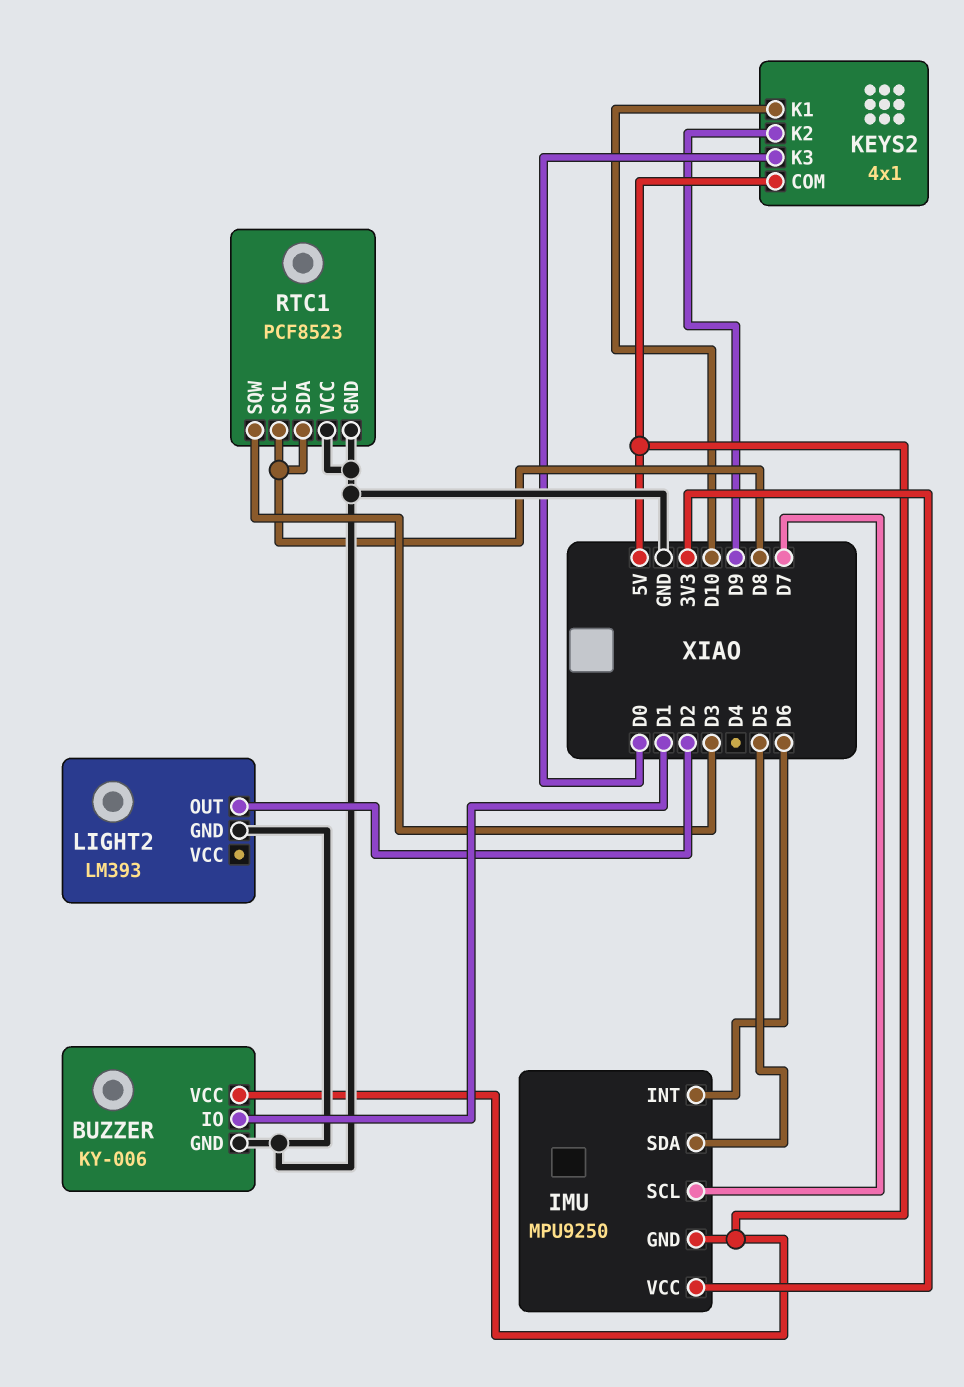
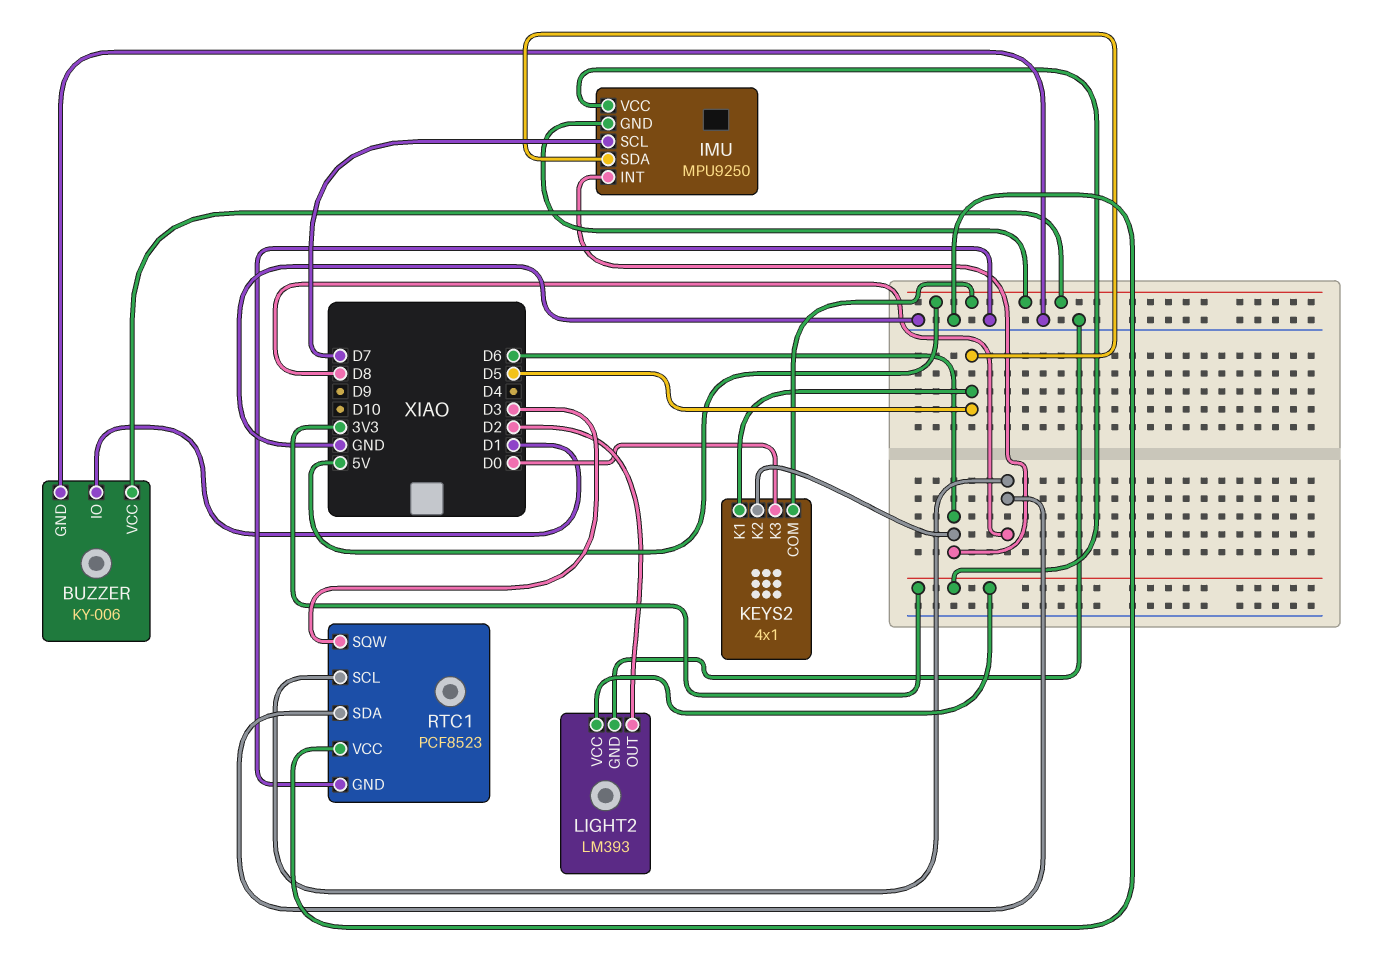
KEYS2 pin K1: D10 -> D5
KEYS2 pin K2: D9 -> D6
LIGHT2 pin VCC: none -> 3V3

